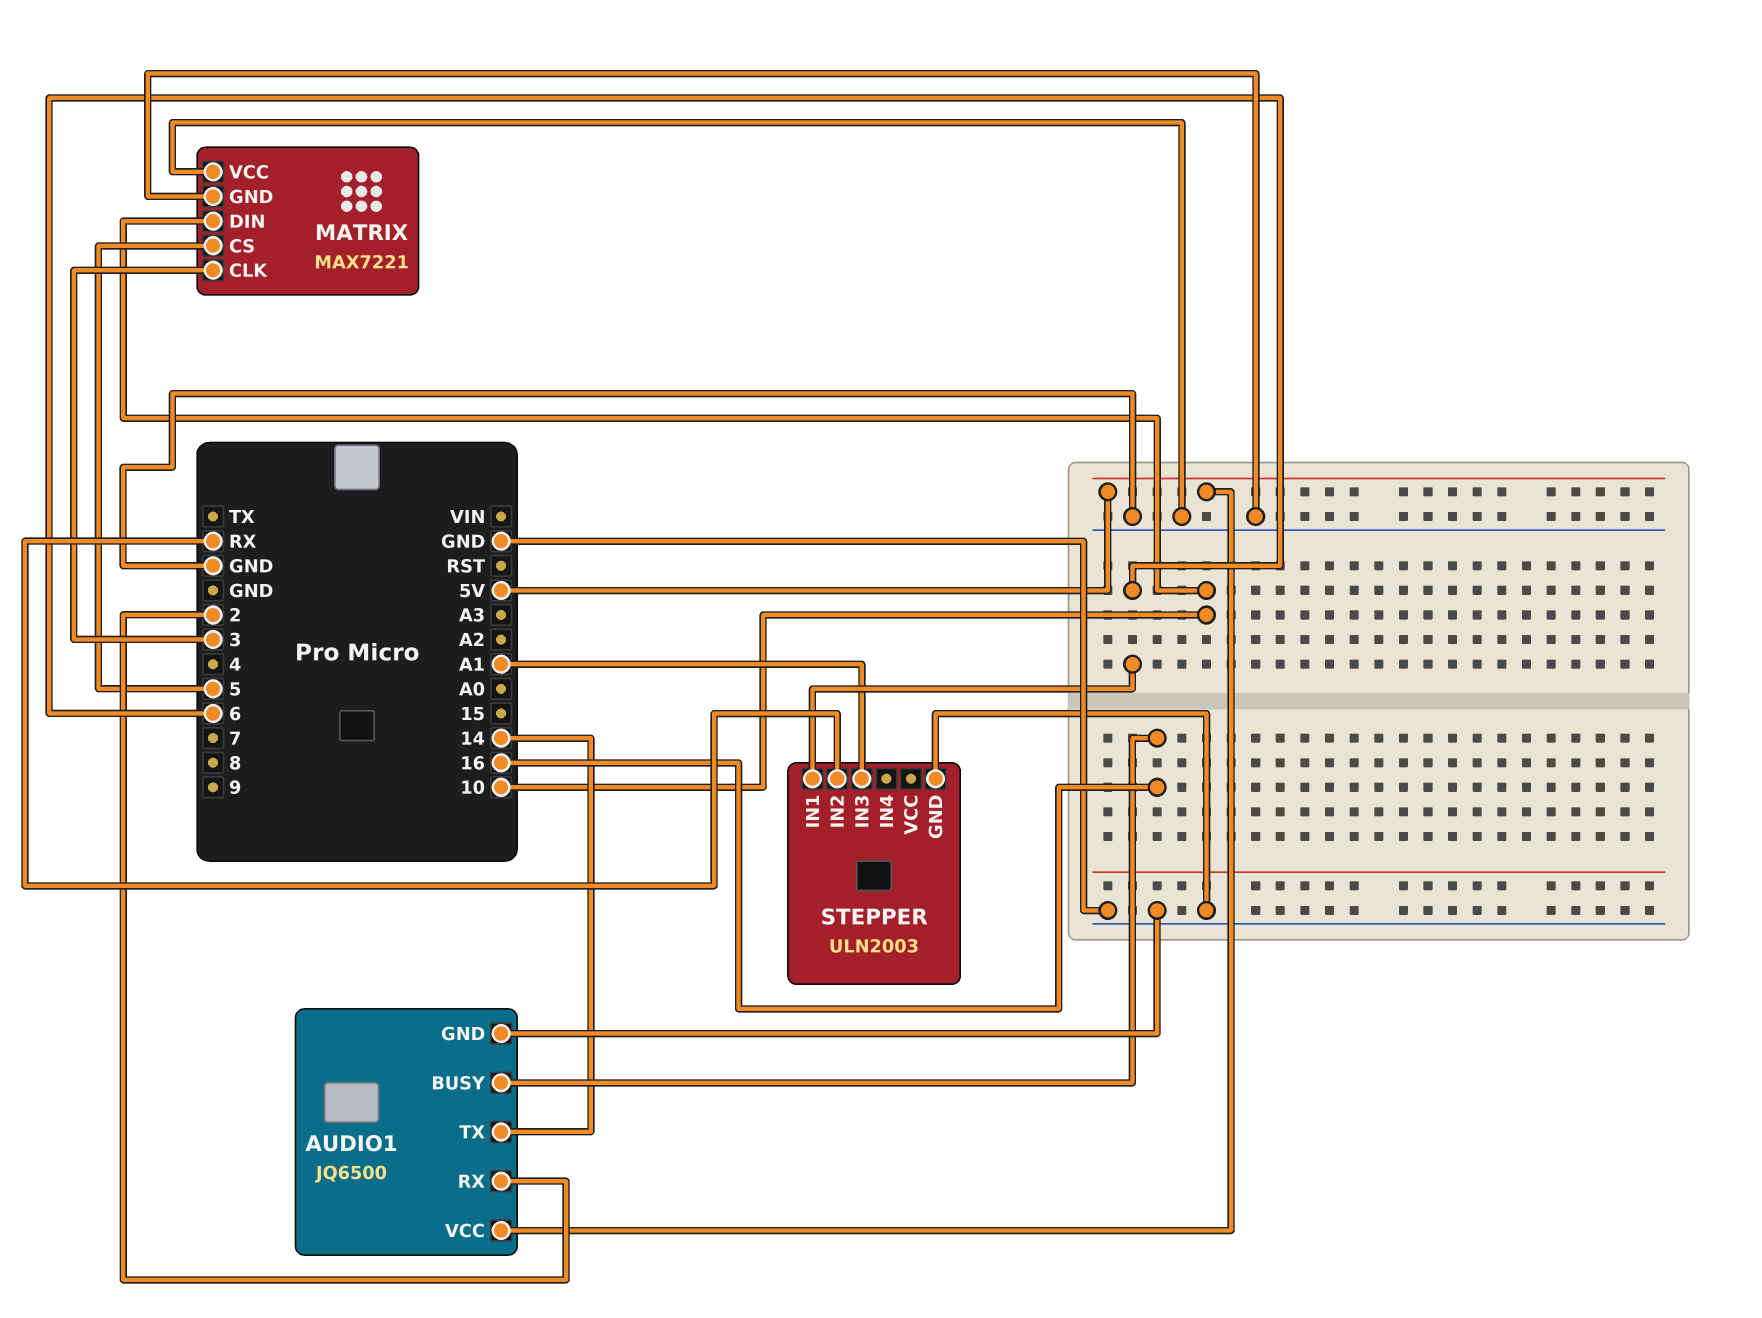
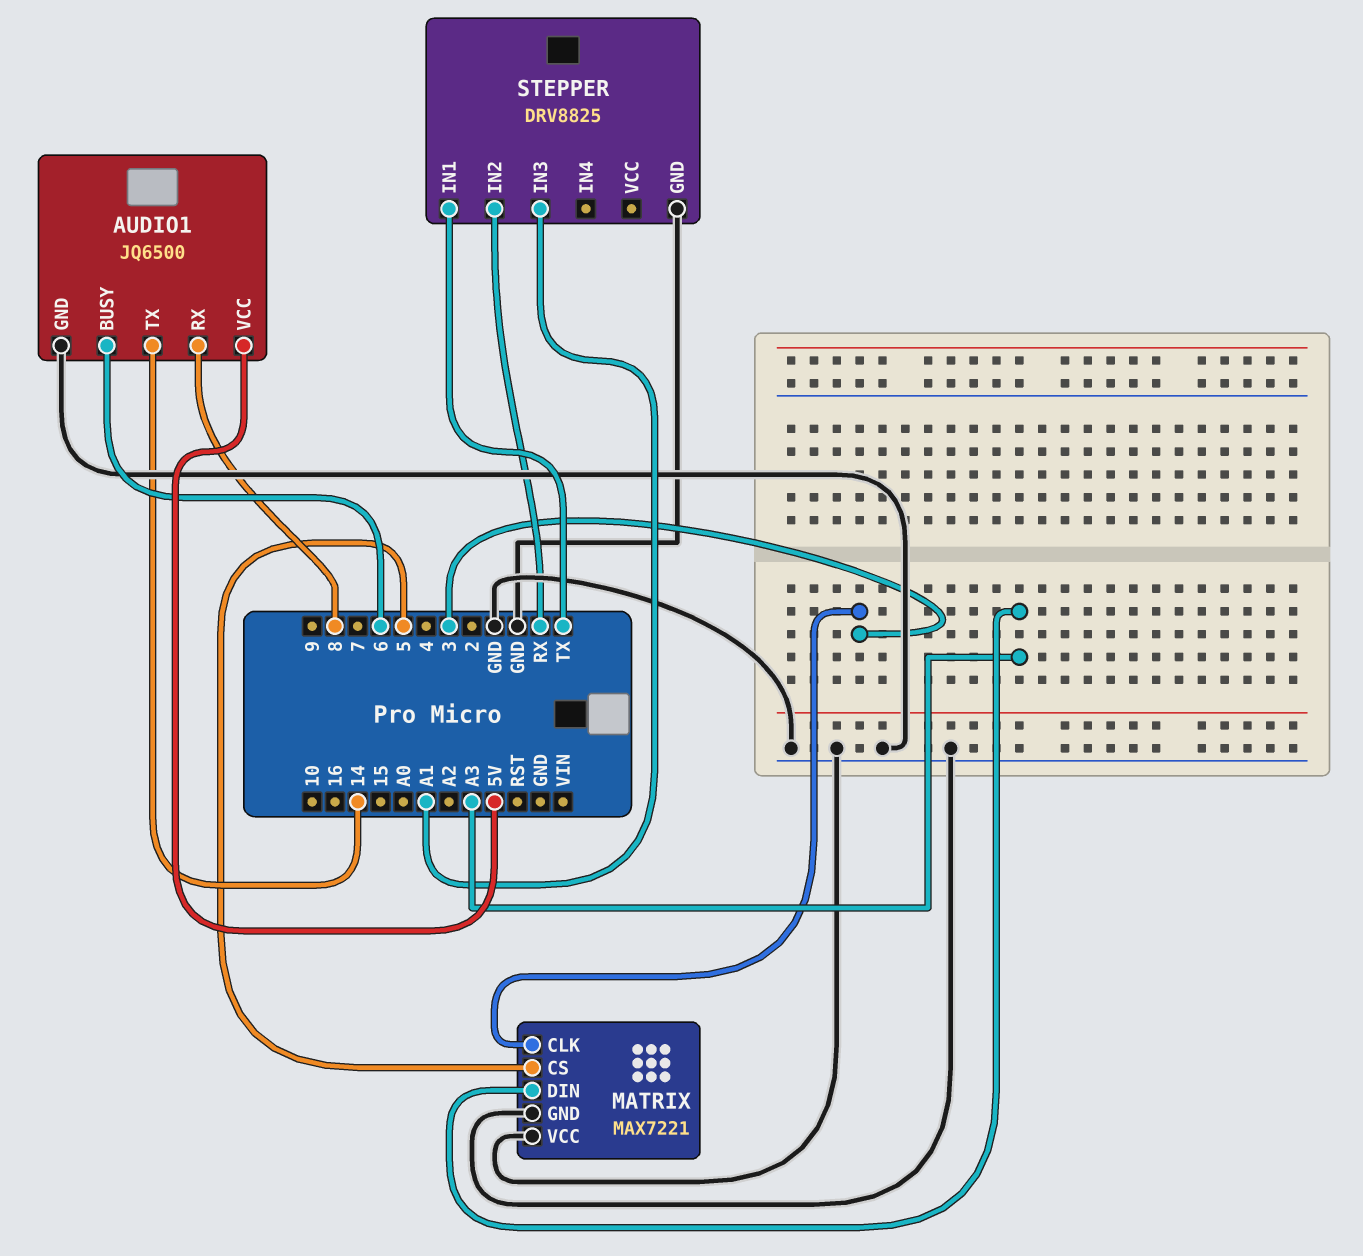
AUDIO1 pin BUSY: 16 -> 6
AUDIO1 pin RX: 2 -> 8
MATRIX pin DIN: 10 -> A3
STEPPER: ULN2003 -> DRV8825
STEPPER pin IN1: 6 -> TX

